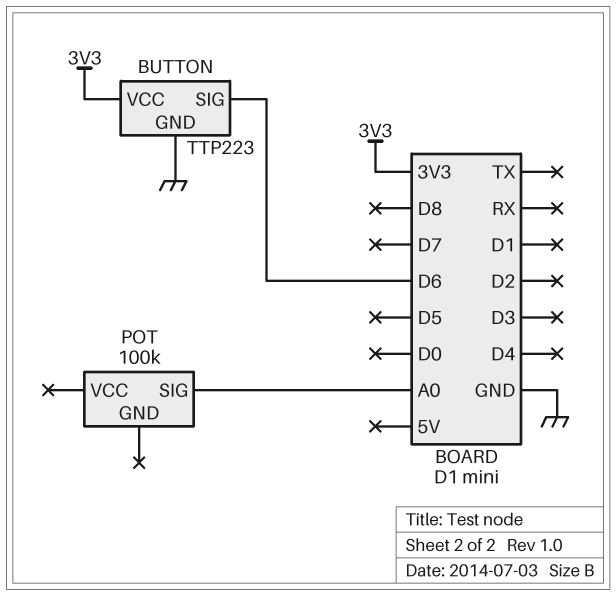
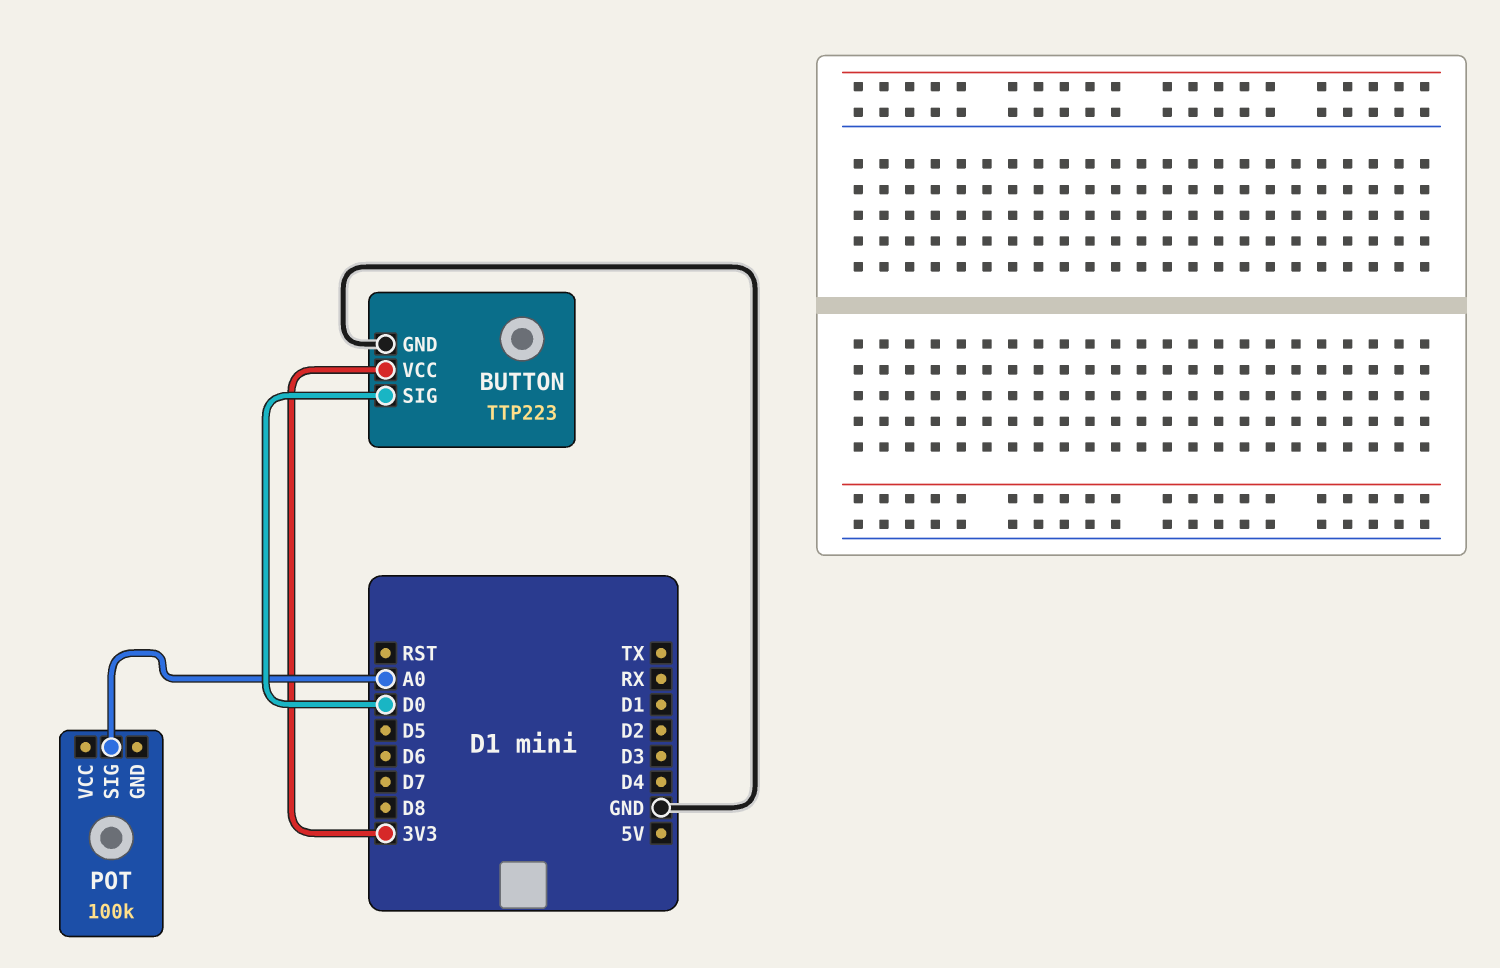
BUTTON pin SIG: D6 -> D0

